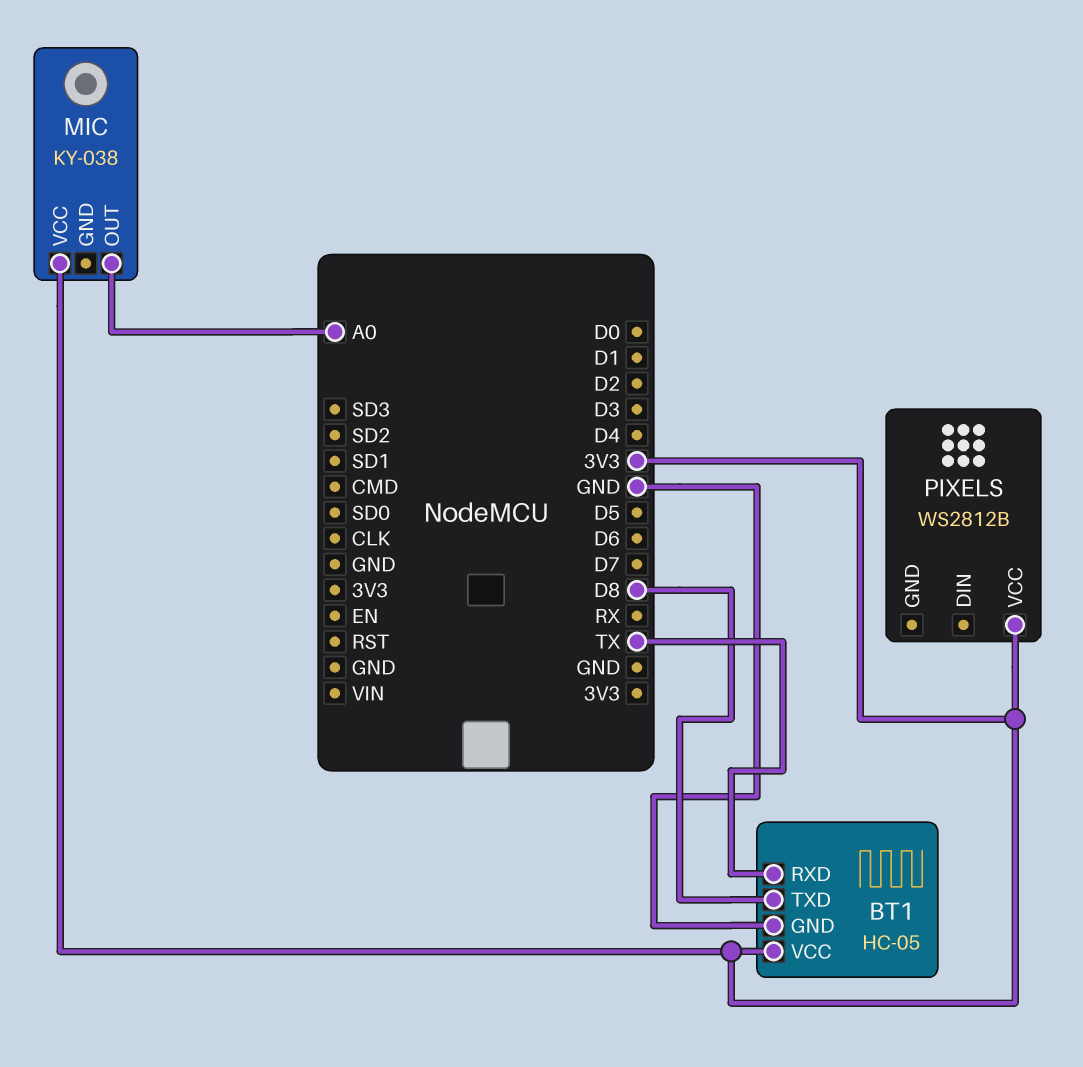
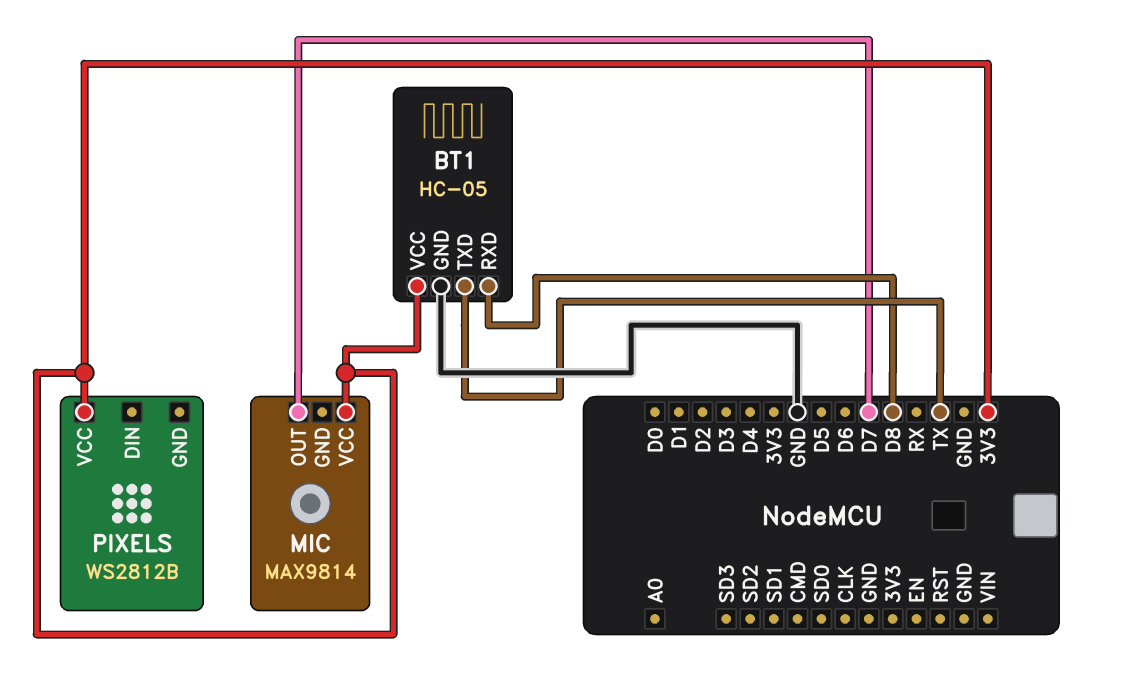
BT1 pin RXD: TX -> D8
BT1 pin TXD: D8 -> TX
MIC: KY-038 -> MAX9814
MIC pin OUT: A0 -> D7

